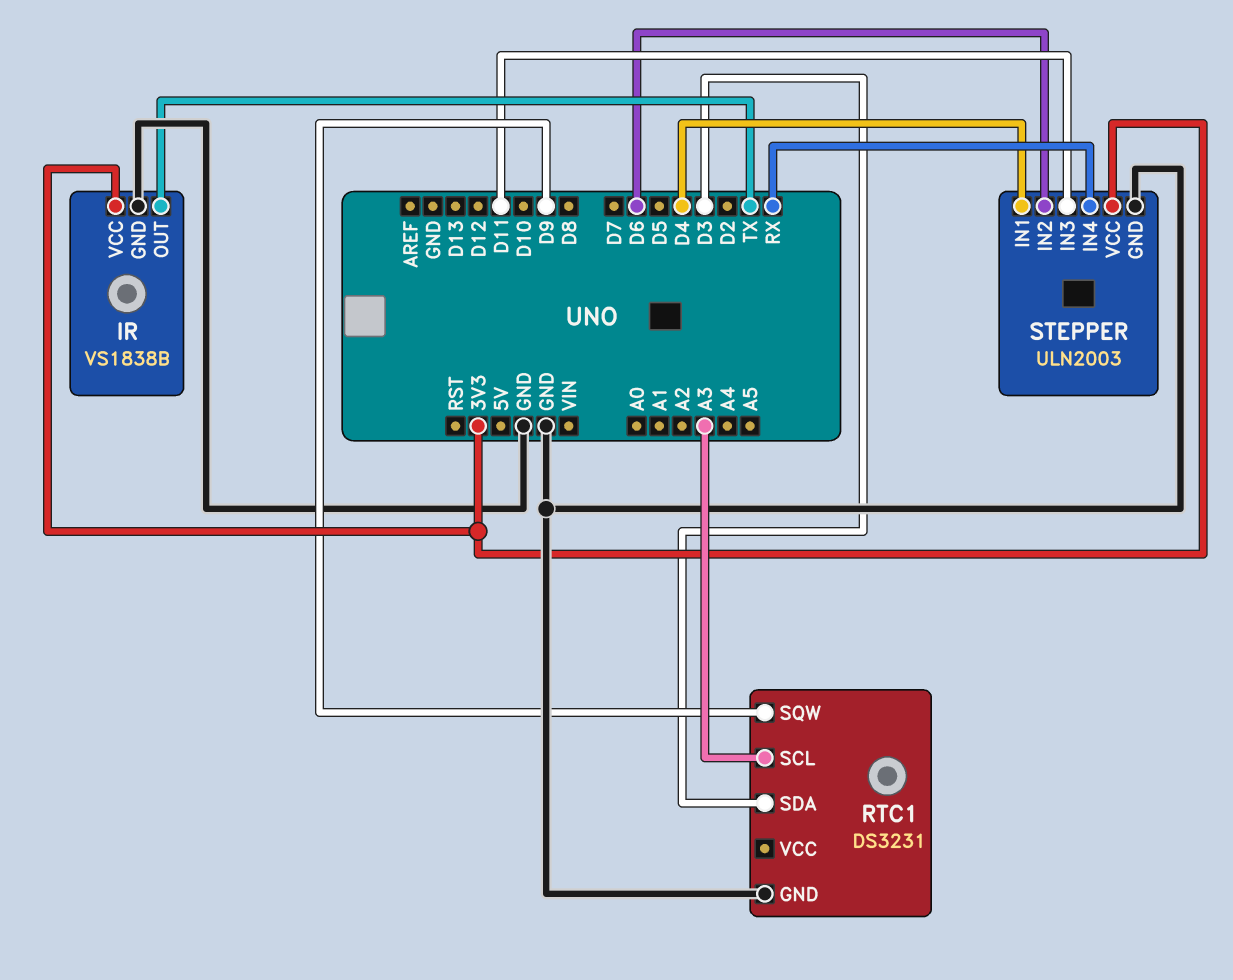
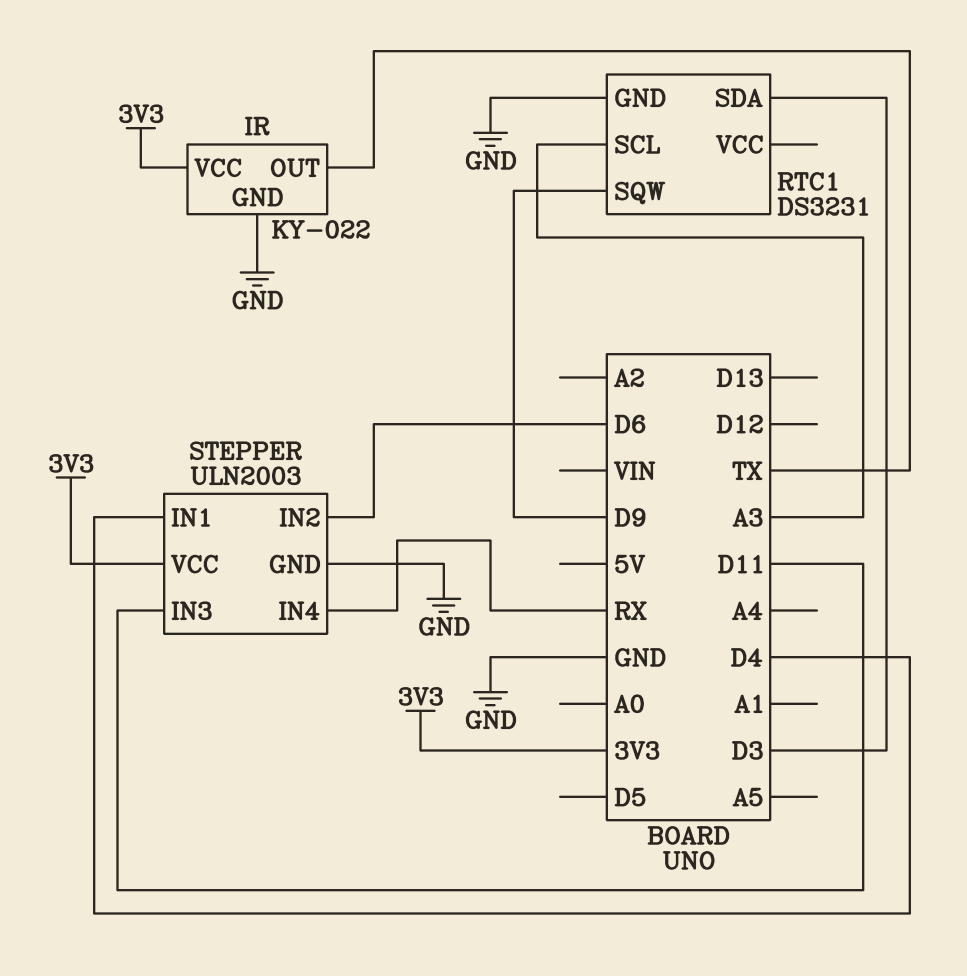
IR: VS1838B -> KY-022

